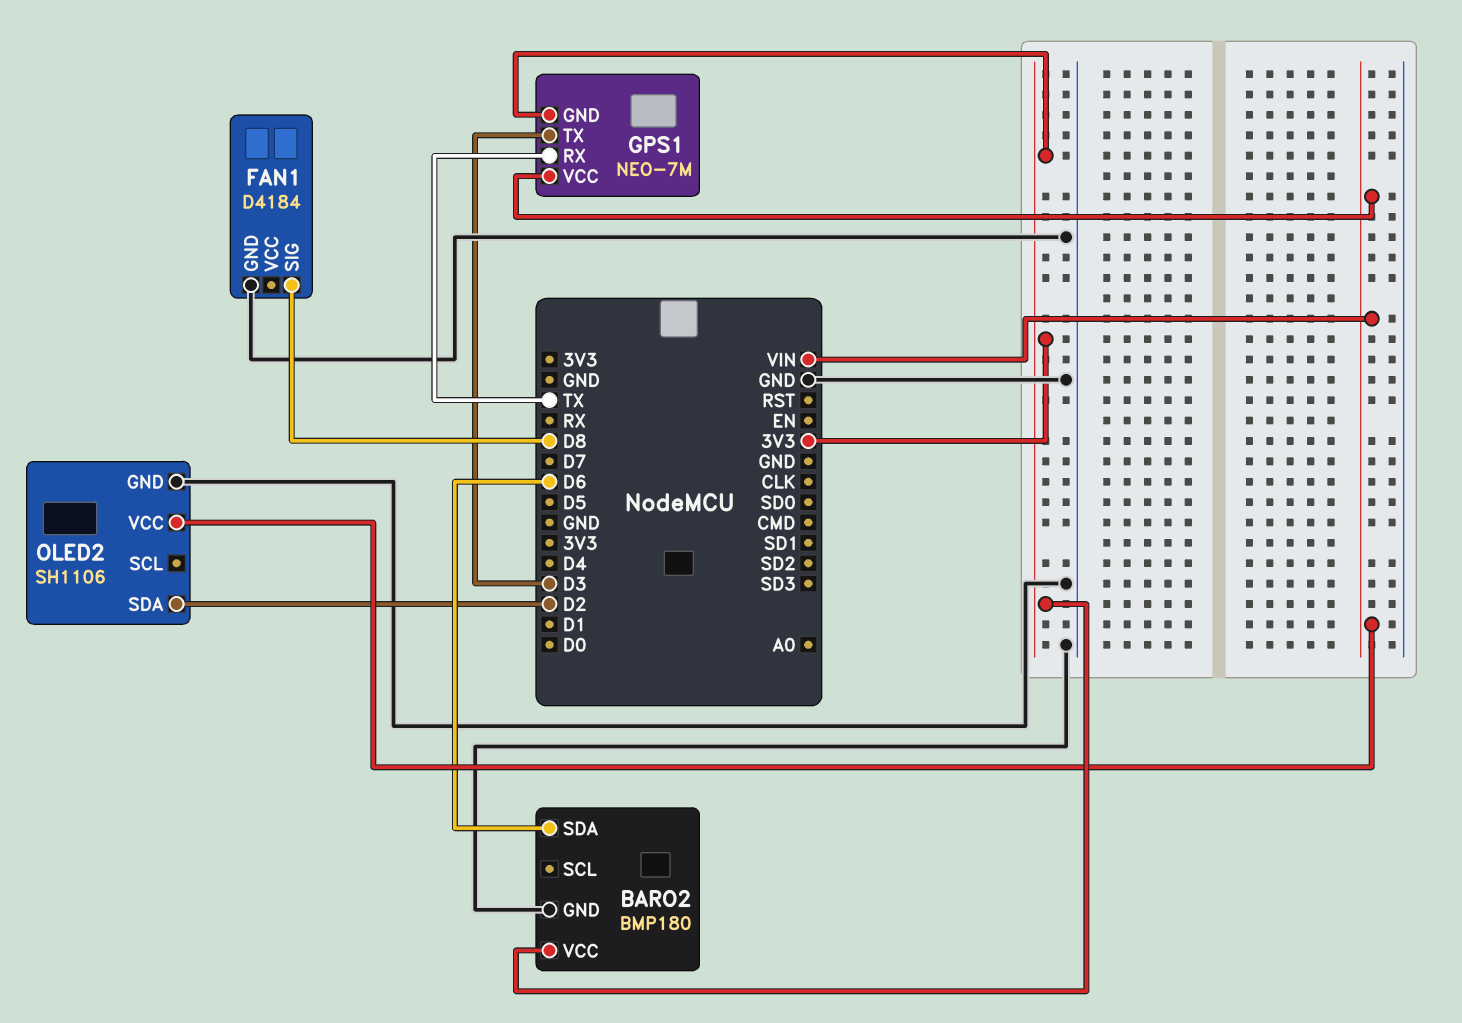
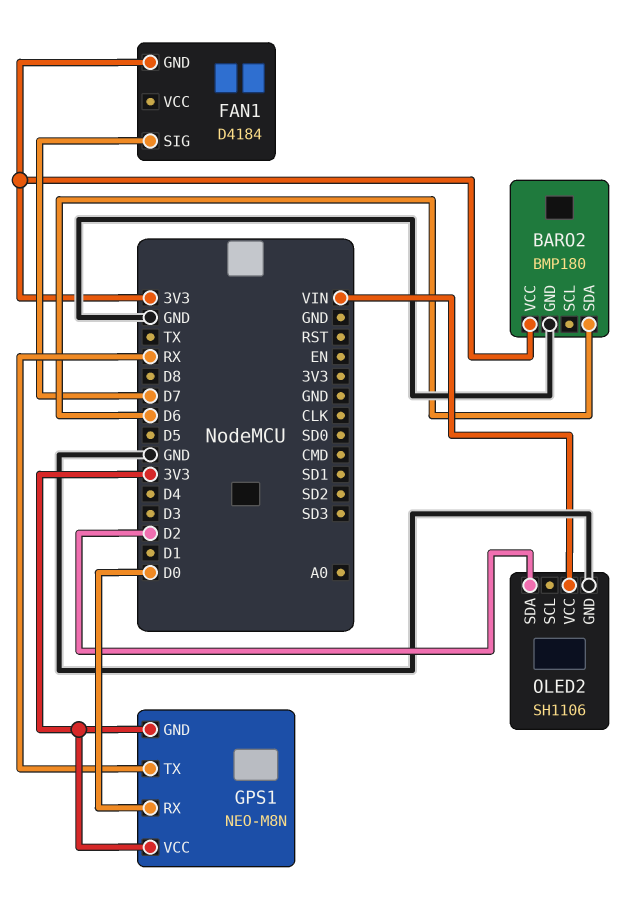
FAN1 pin GND: GND -> 3V3
FAN1 pin SIG: D8 -> D7
GPS1: NEO-7M -> NEO-M8N
GPS1 pin RX: TX -> D0
GPS1 pin TX: D3 -> RX
GPS1 pin VCC: VIN -> 3V3

